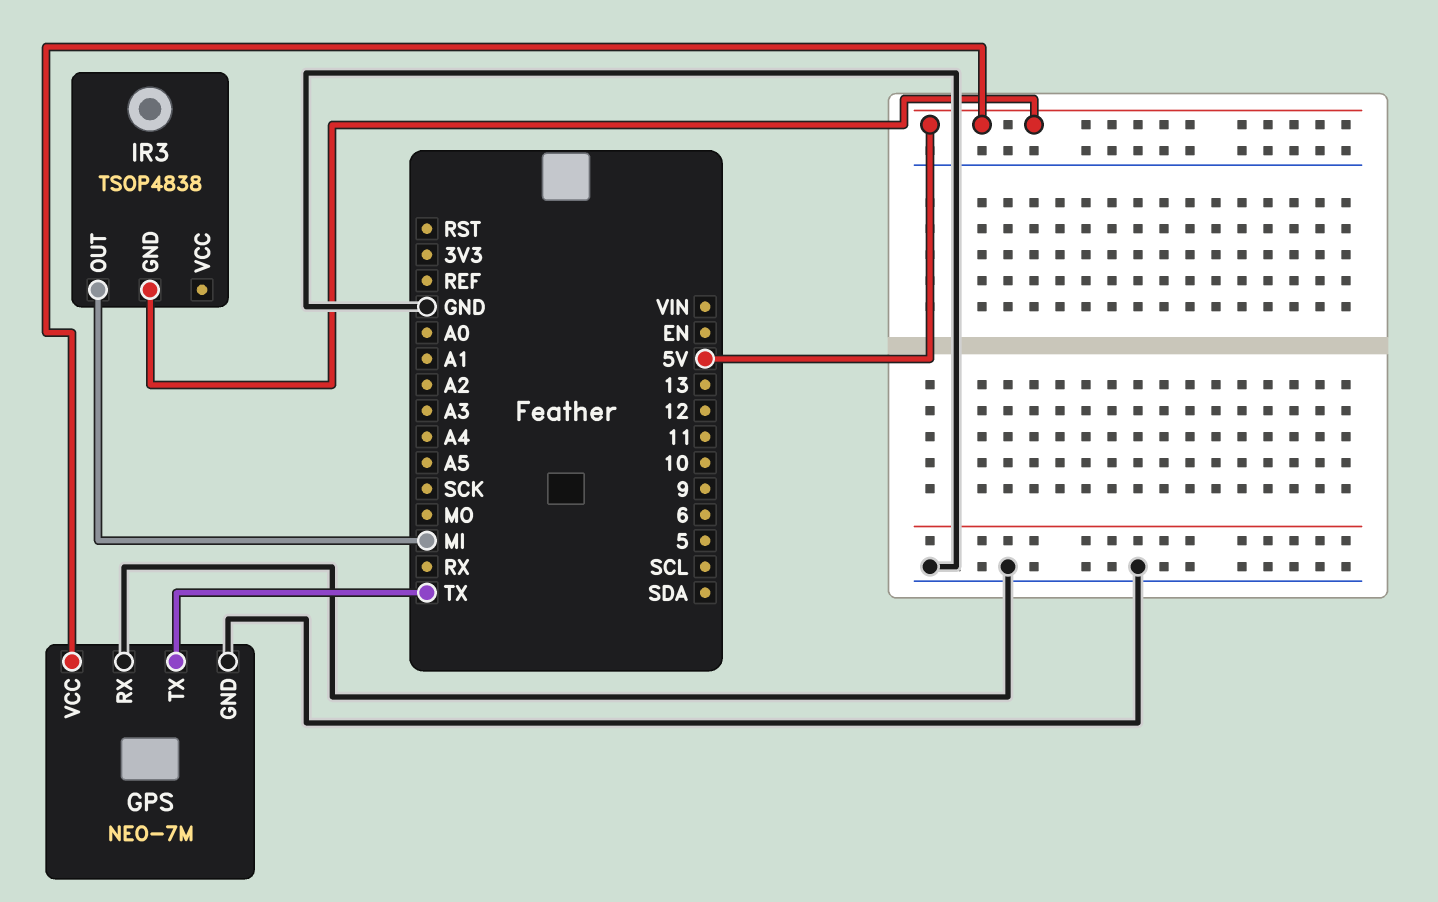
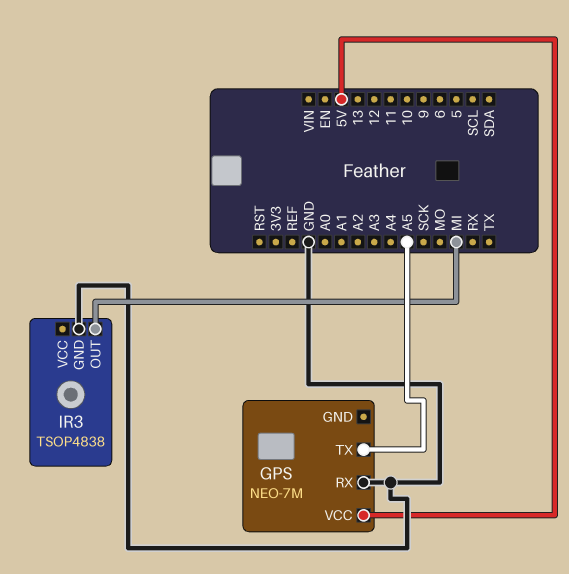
GPS pin GND: GND -> none
GPS pin TX: TX -> A5
IR3 pin GND: 5V -> GND

